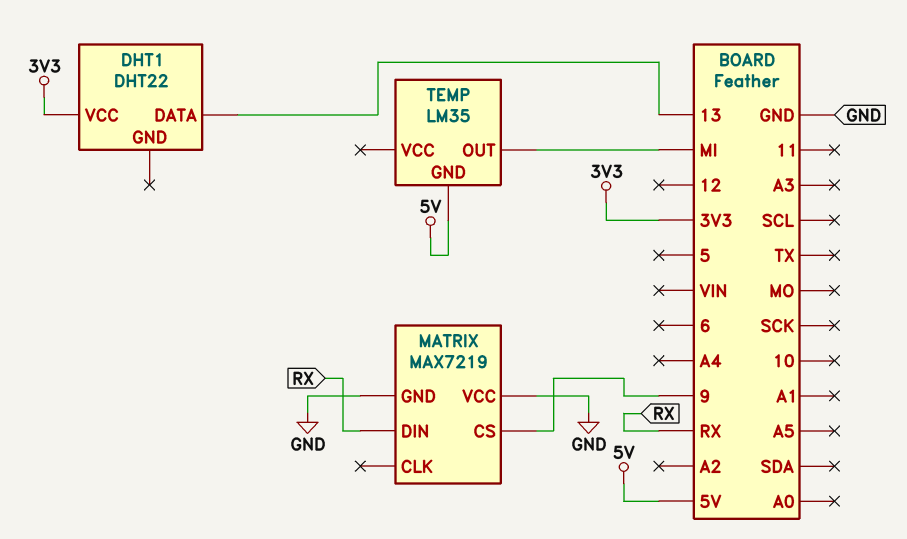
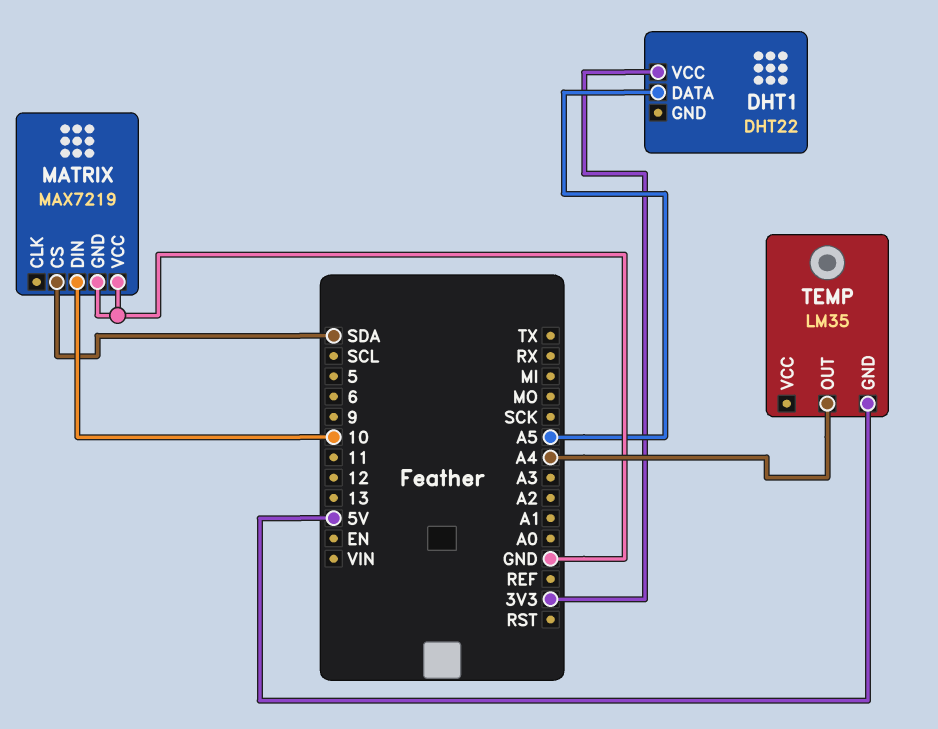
DHT1 pin DATA: 13 -> A5
MATRIX pin CS: 9 -> SDA
MATRIX pin DIN: RX -> 10
TEMP pin OUT: MI -> A4

